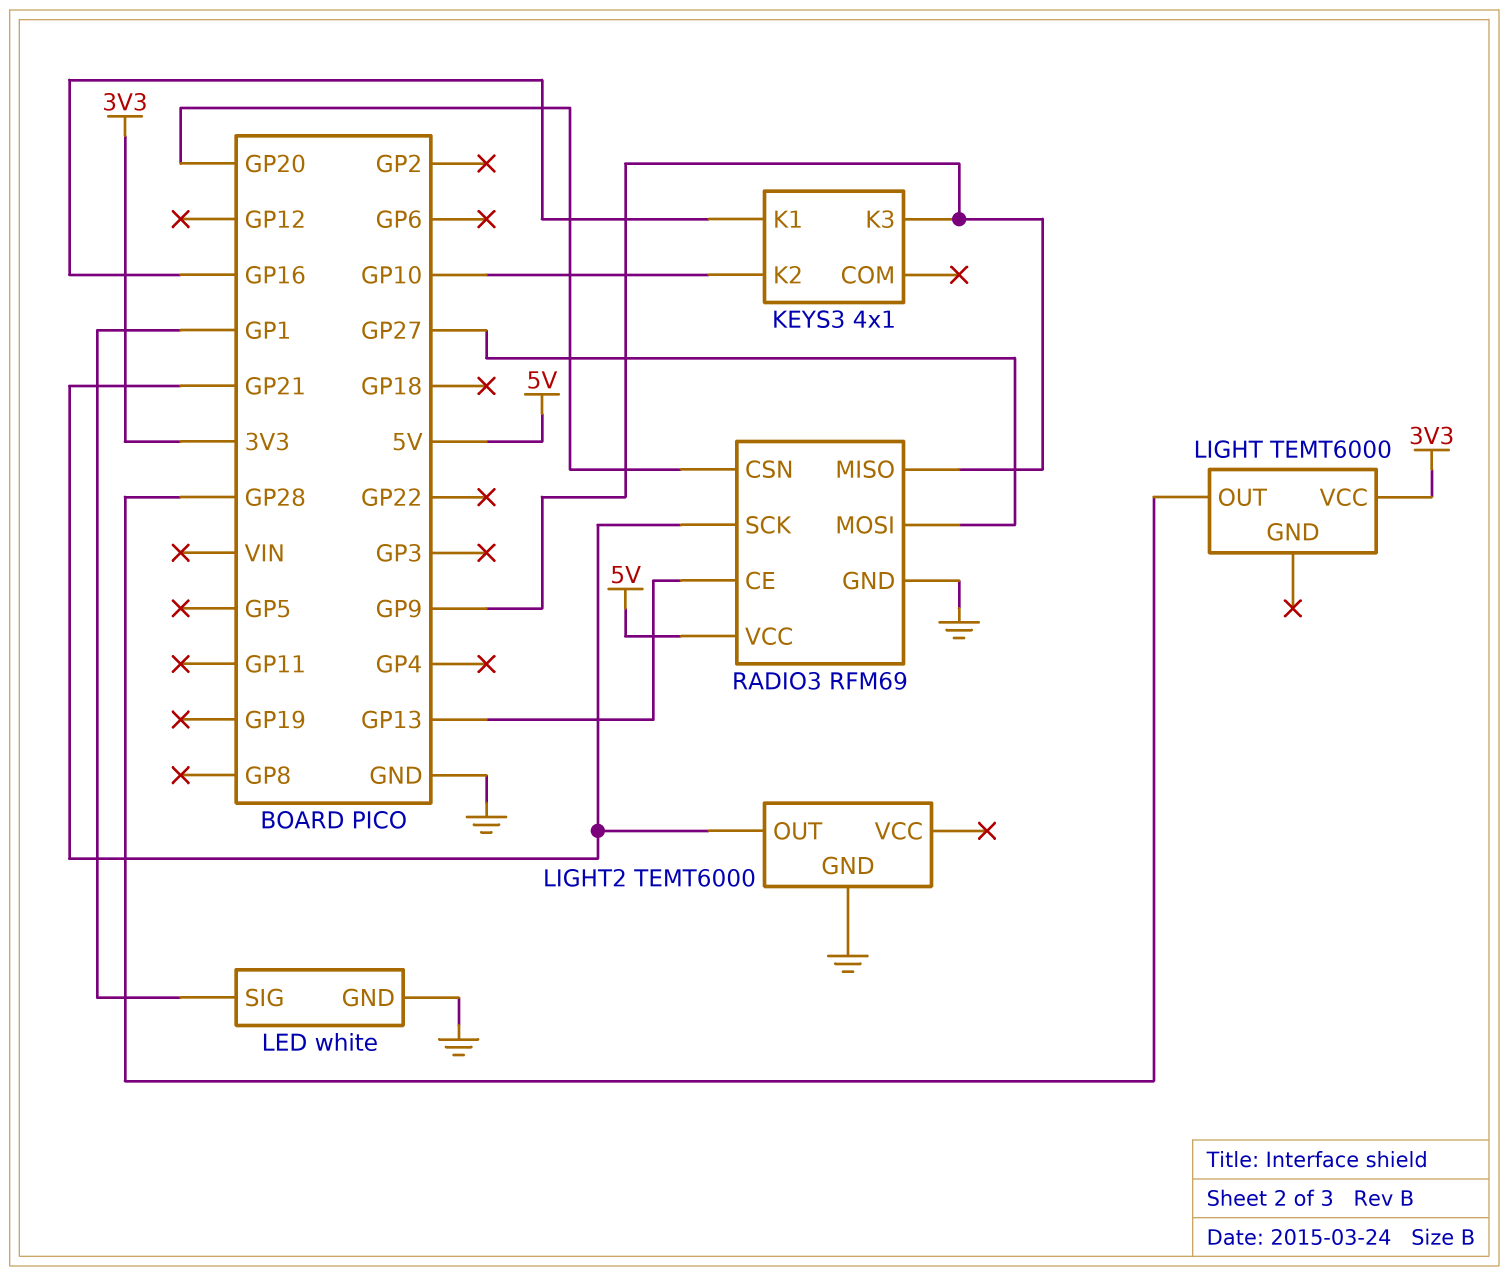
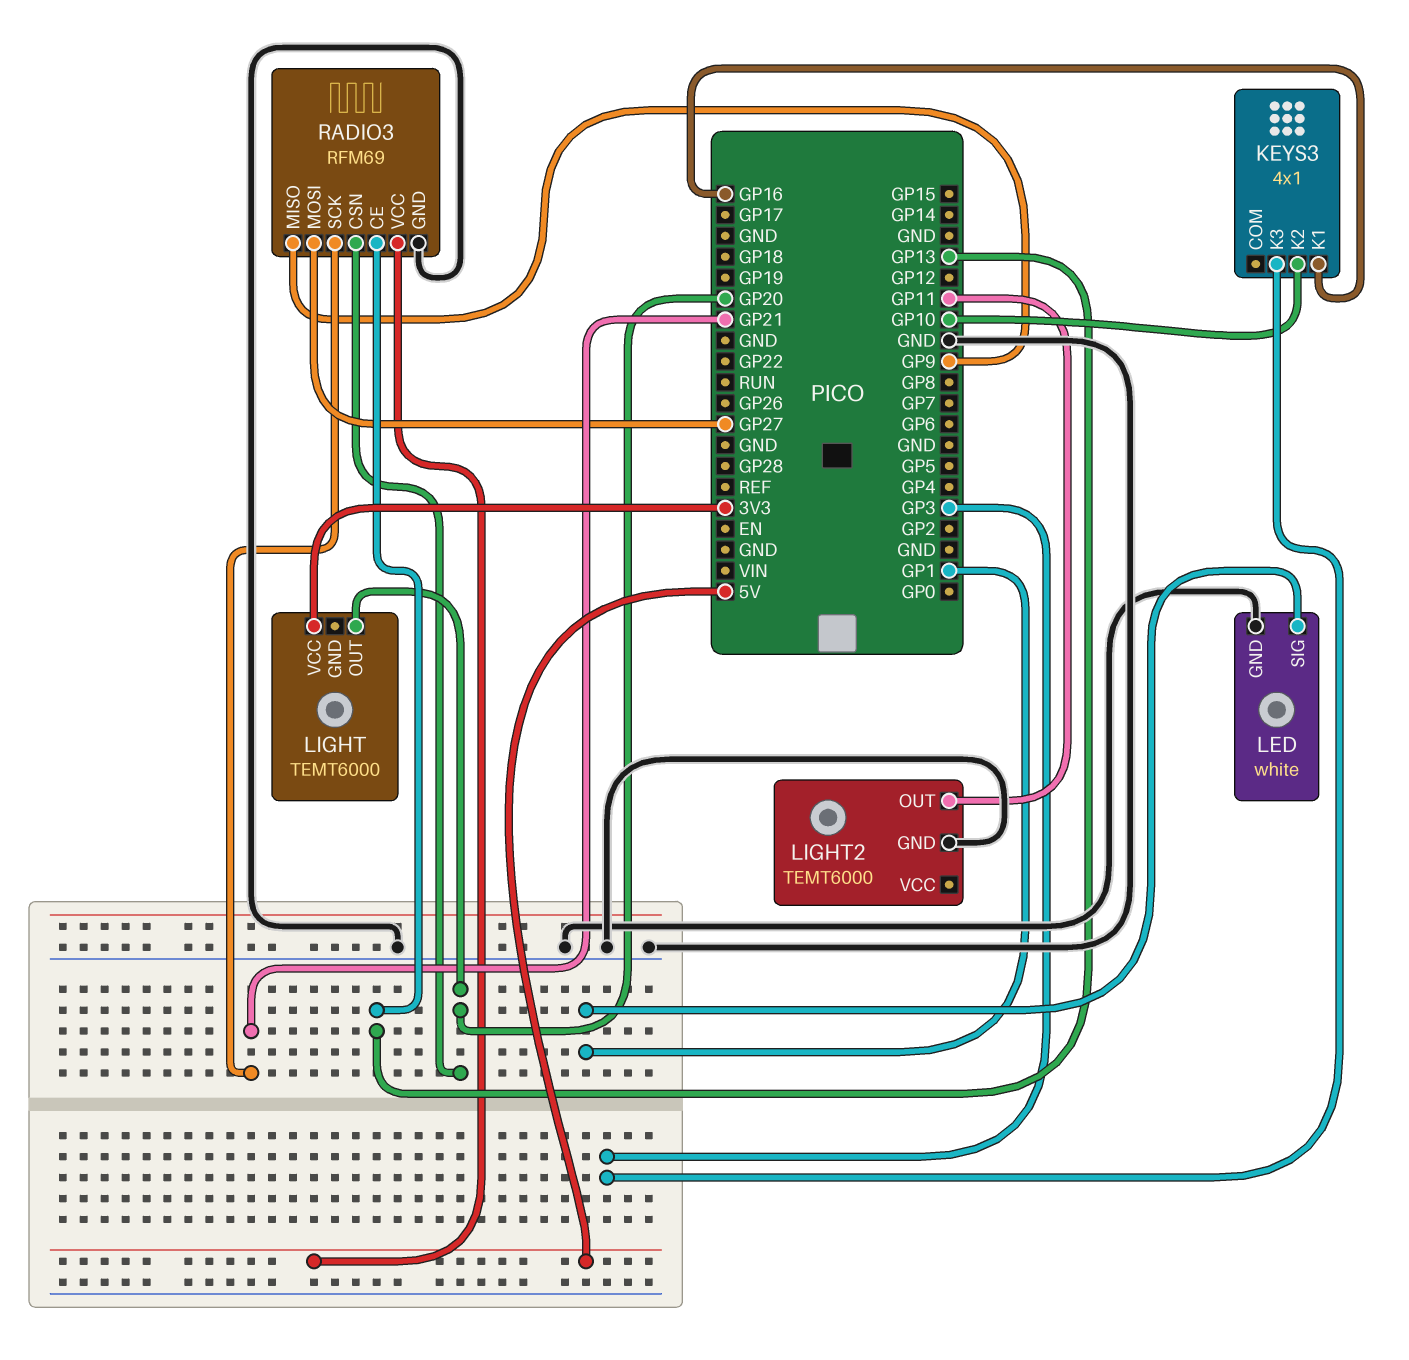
KEYS3 pin K3: GP9 -> GP3
LIGHT pin OUT: GP28 -> GP20
LIGHT2 pin OUT: GP21 -> GP11

